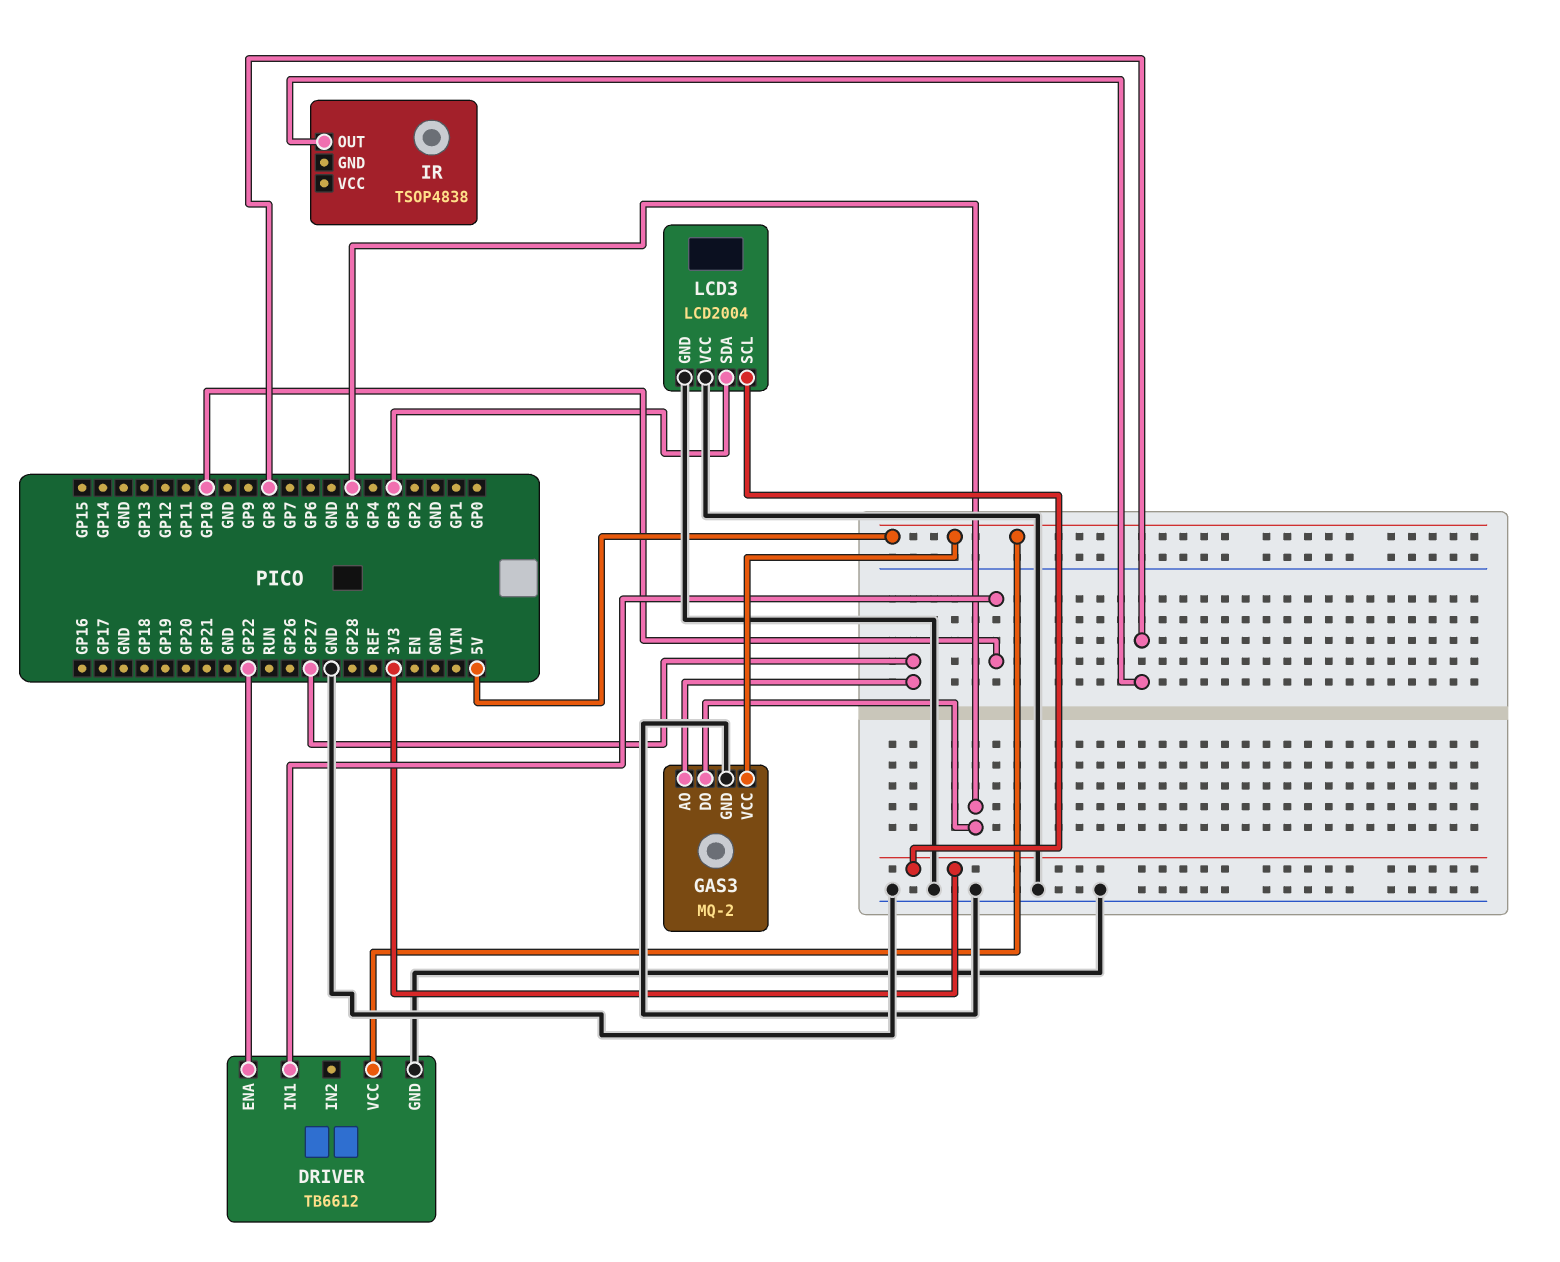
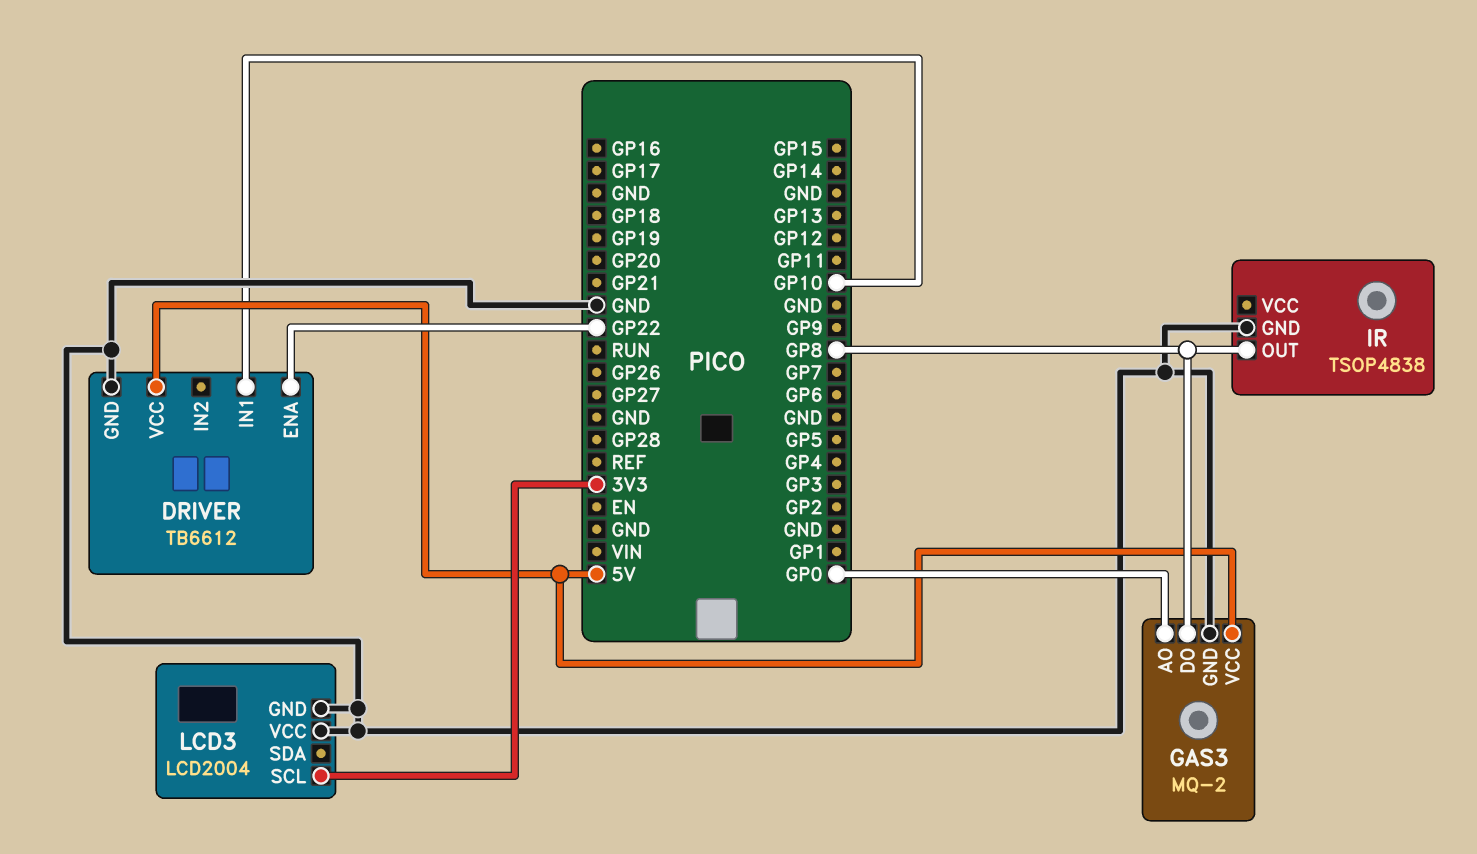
GAS3 pin AO: GP27 -> GP0
GAS3 pin DO: GP5 -> GP8
IR pin GND: none -> GND
LCD3 pin SDA: GP3 -> none

